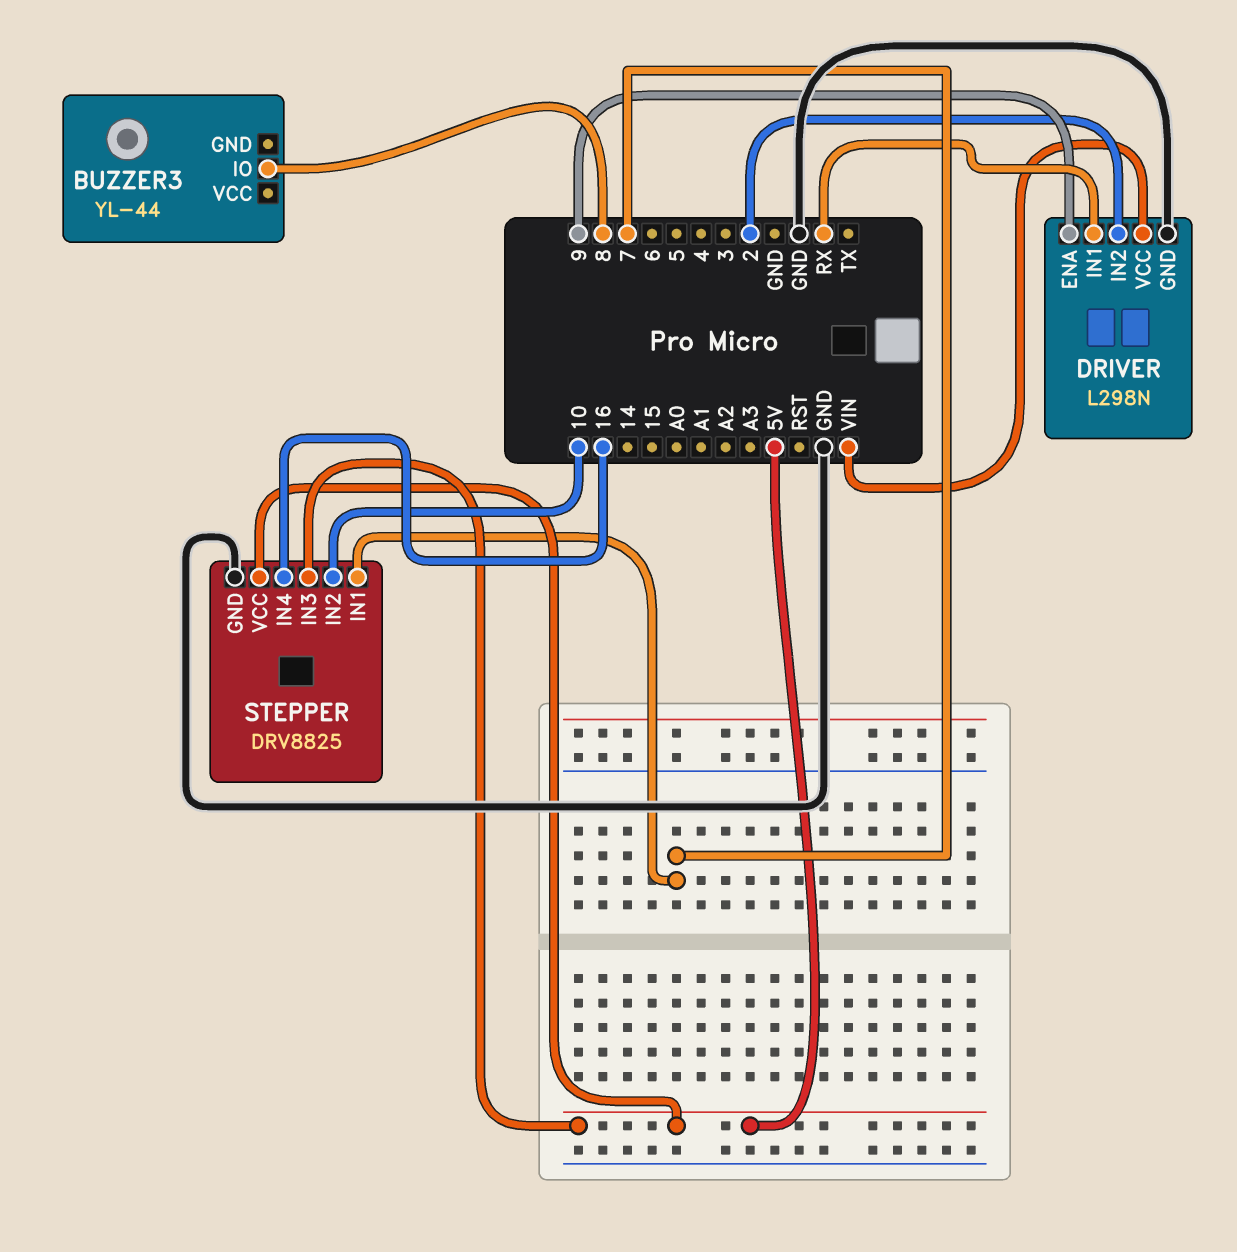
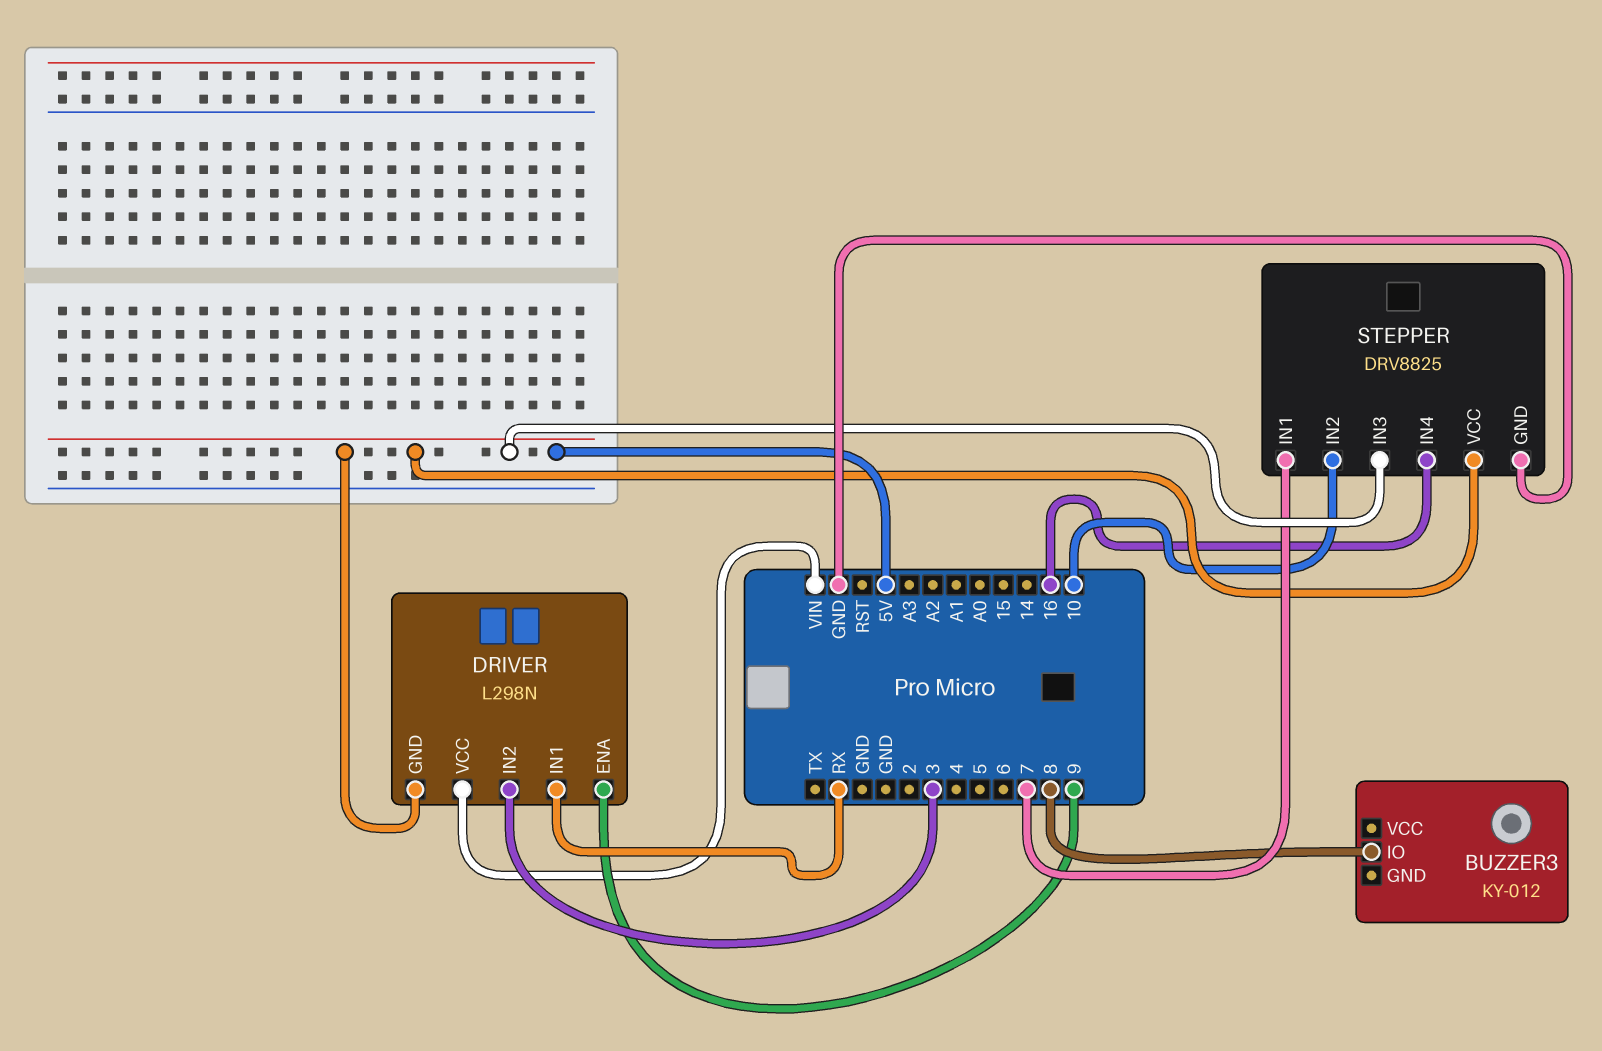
BUZZER3: YL-44 -> KY-012
DRIVER pin GND: GND -> 5V
DRIVER pin IN2: 2 -> 3

